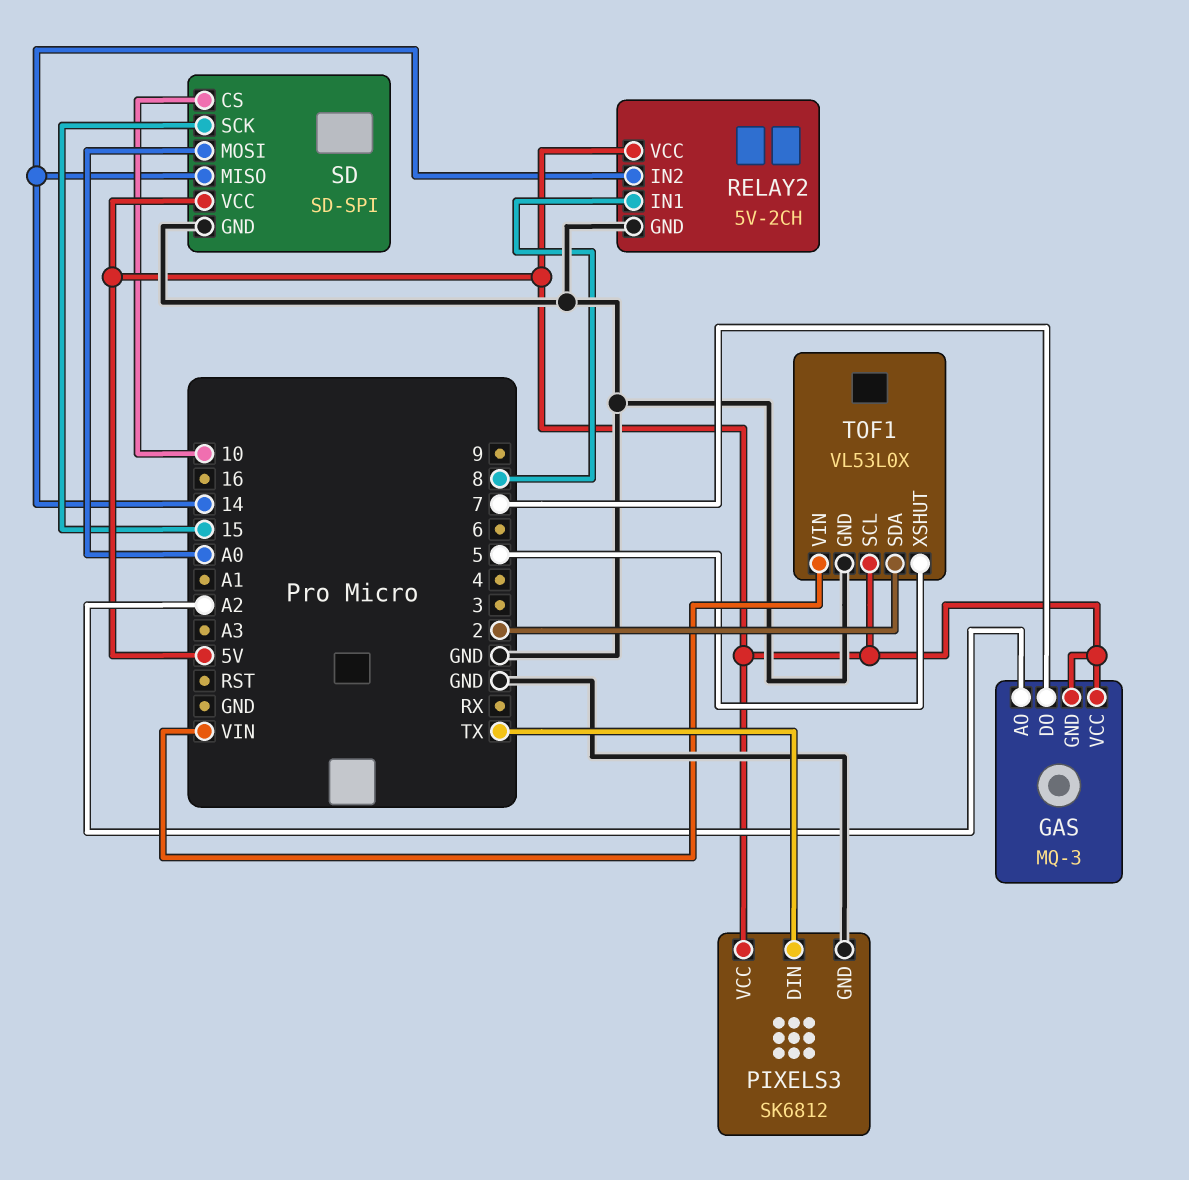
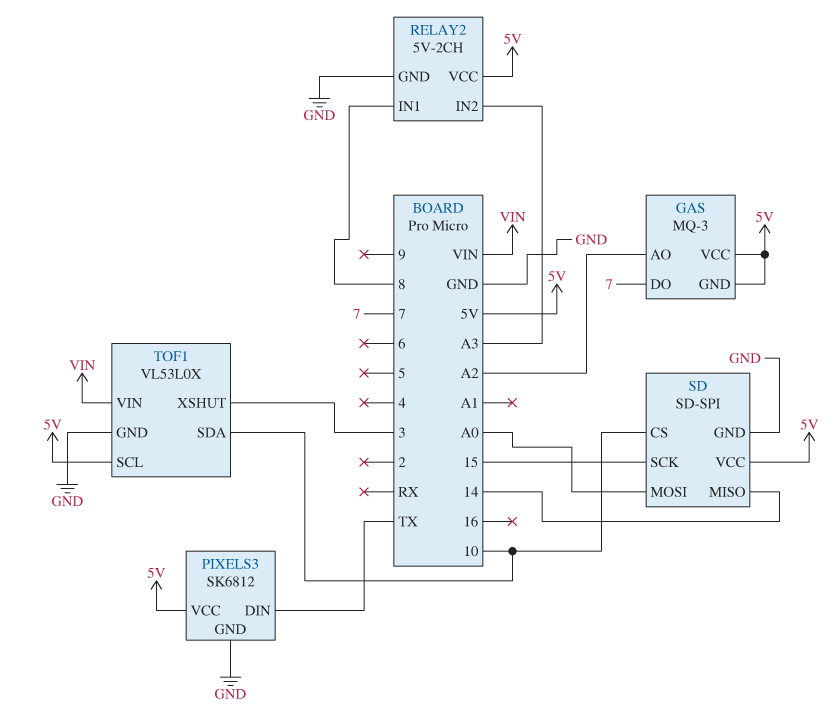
RELAY2 pin IN2: 14 -> A3
TOF1 pin SDA: 2 -> 10
TOF1 pin XSHUT: 5 -> 3

